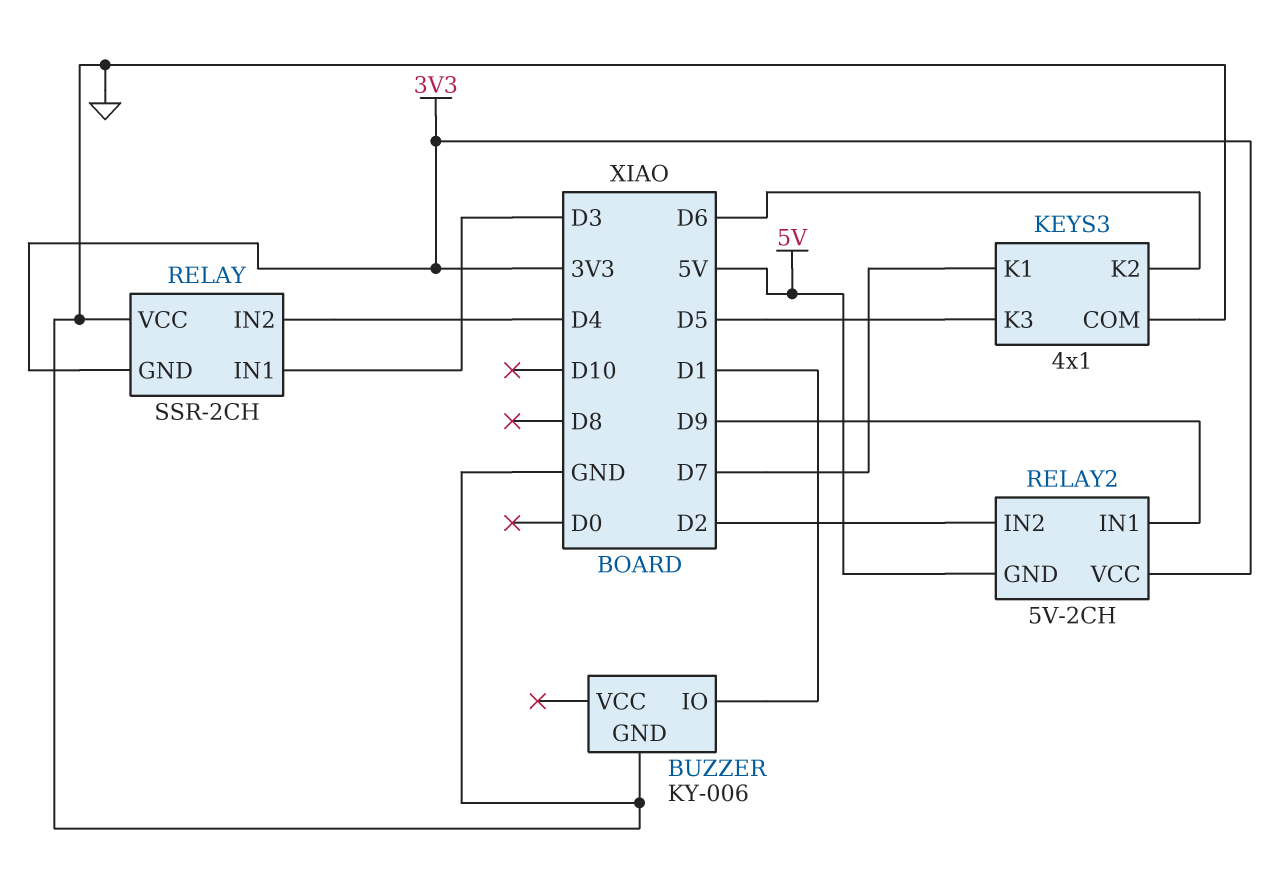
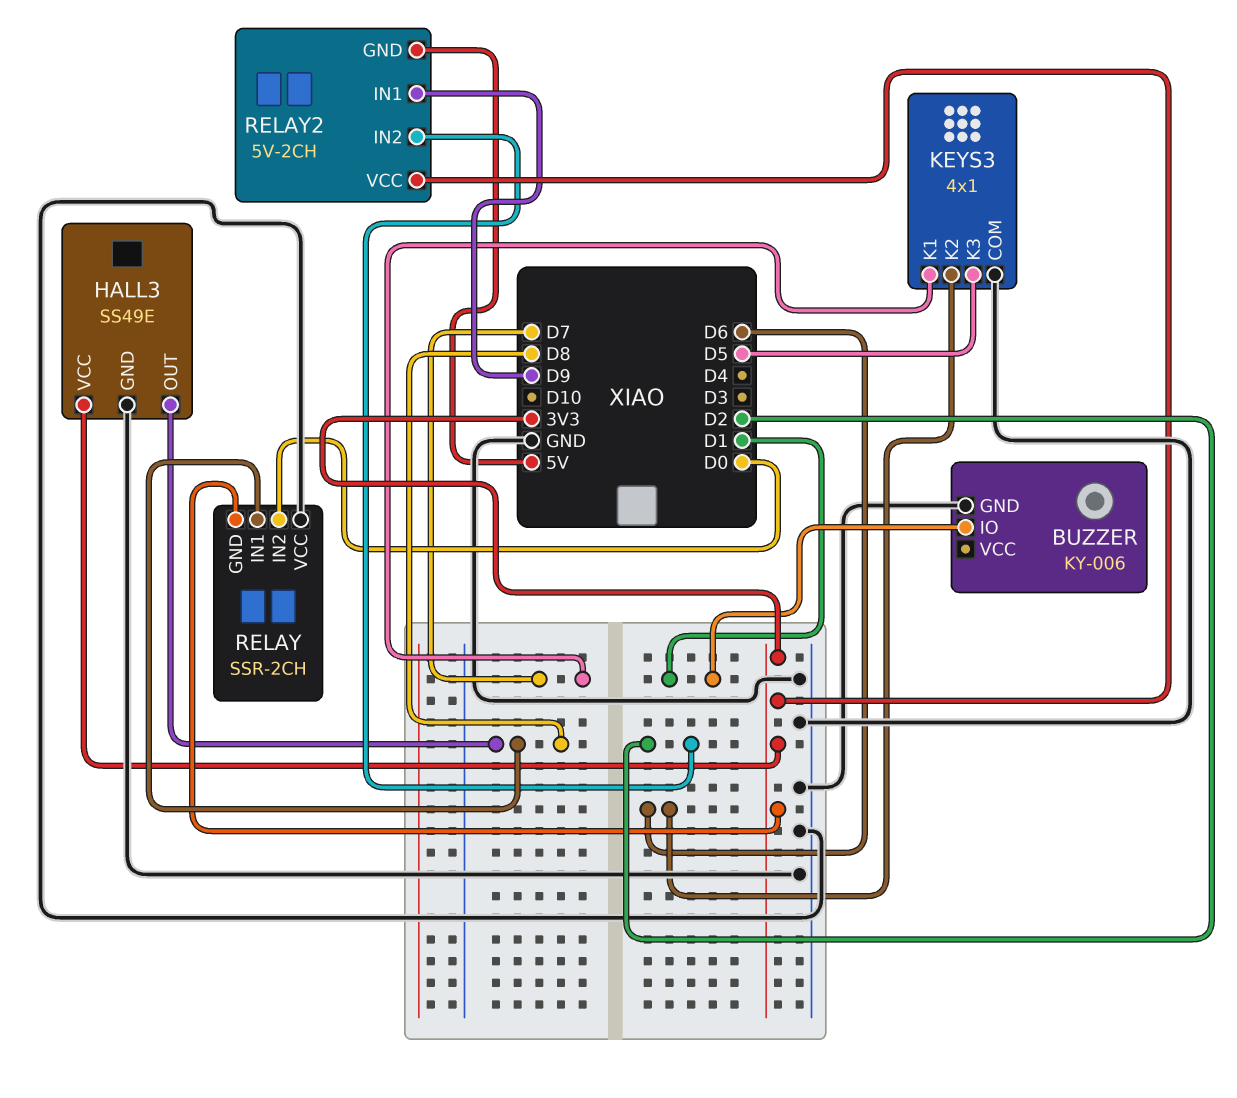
HALL3: none -> SS49E
HALL3 pin GND: none -> GND
HALL3 pin OUT: none -> D8
HALL3 pin VCC: none -> 3V3
RELAY pin IN1: D3 -> D8
RELAY pin IN2: D4 -> D0

